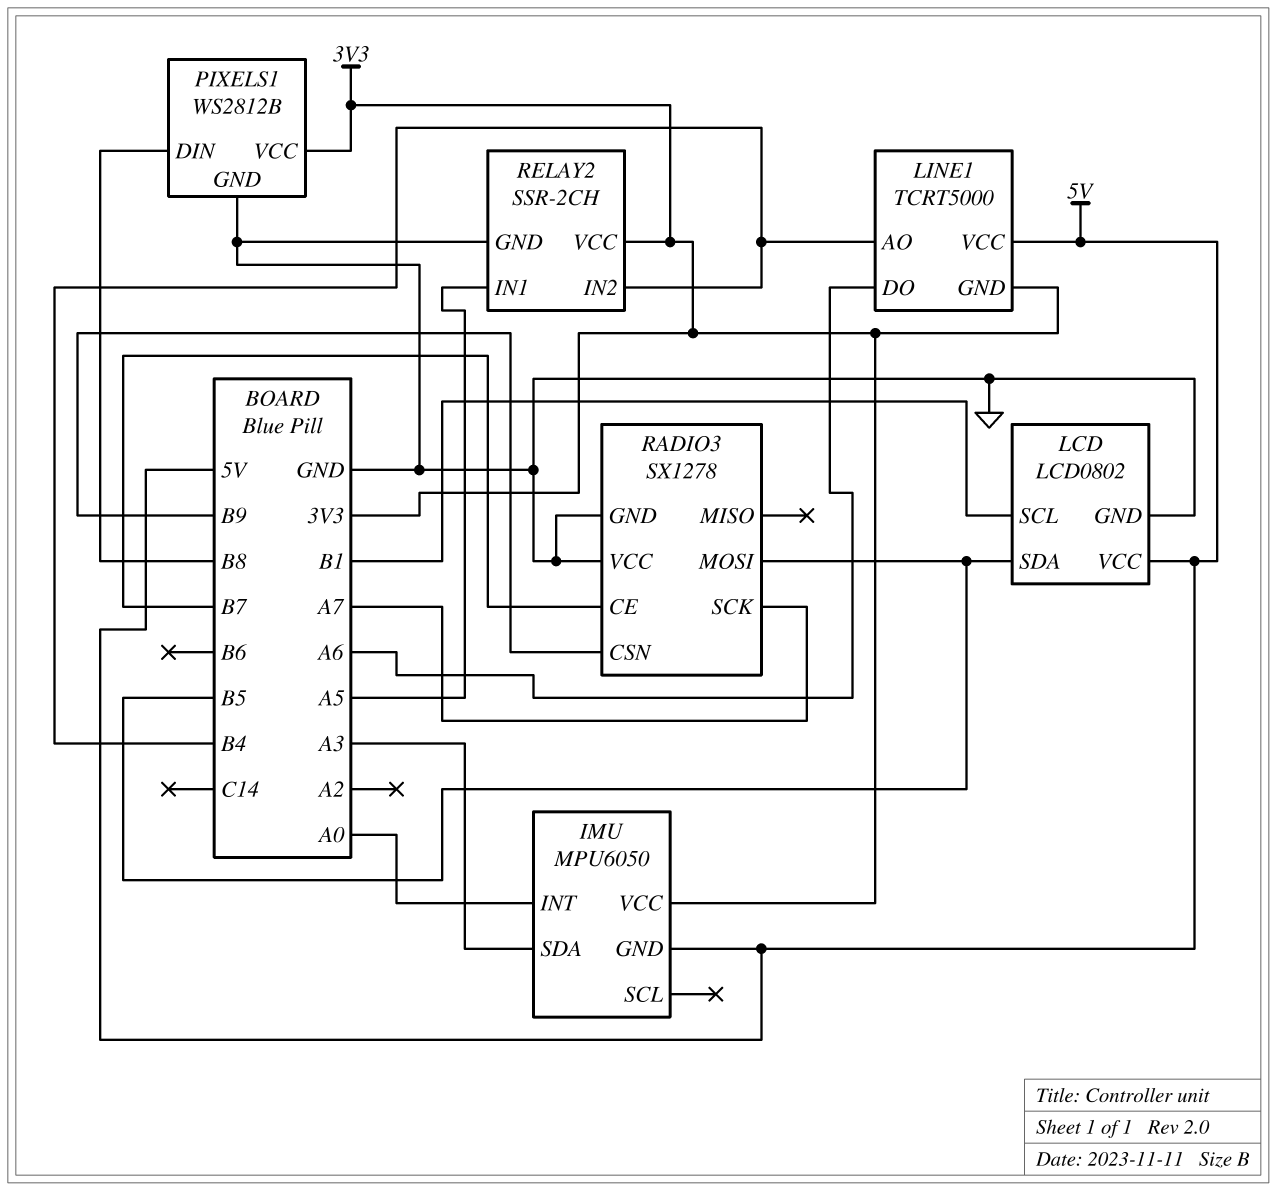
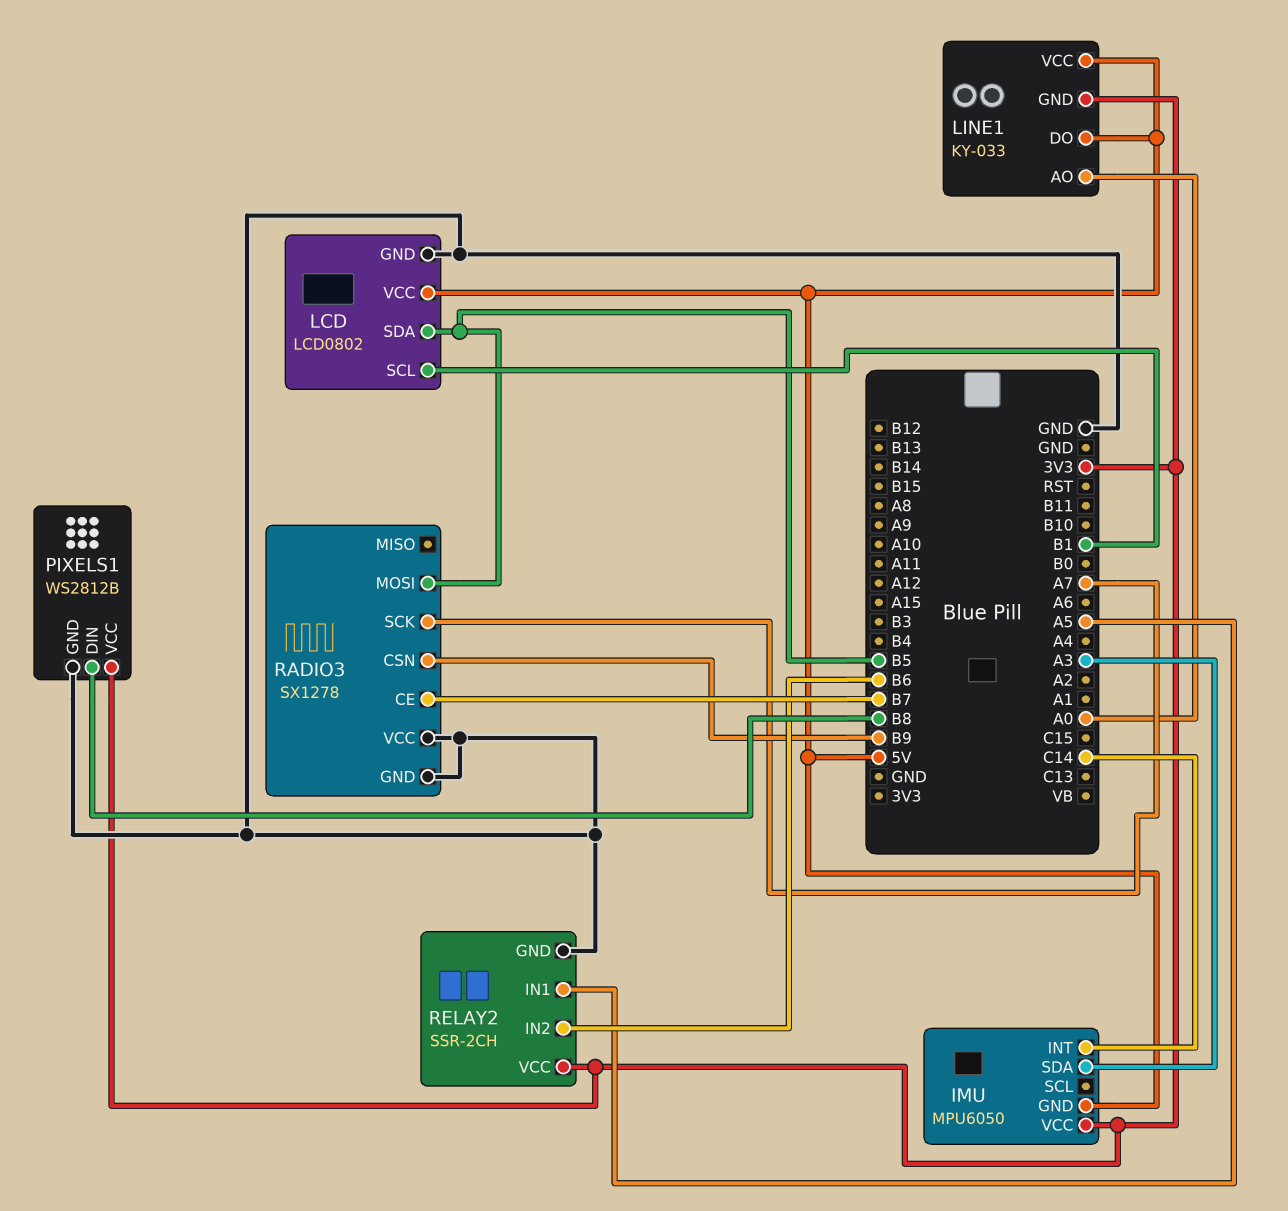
IMU pin INT: A0 -> C14
LINE1: TCRT5000 -> KY-033
LINE1 pin AO: B4 -> A0
LINE1 pin DO: A6 -> 5V
RELAY2 pin IN2: B4 -> B6

